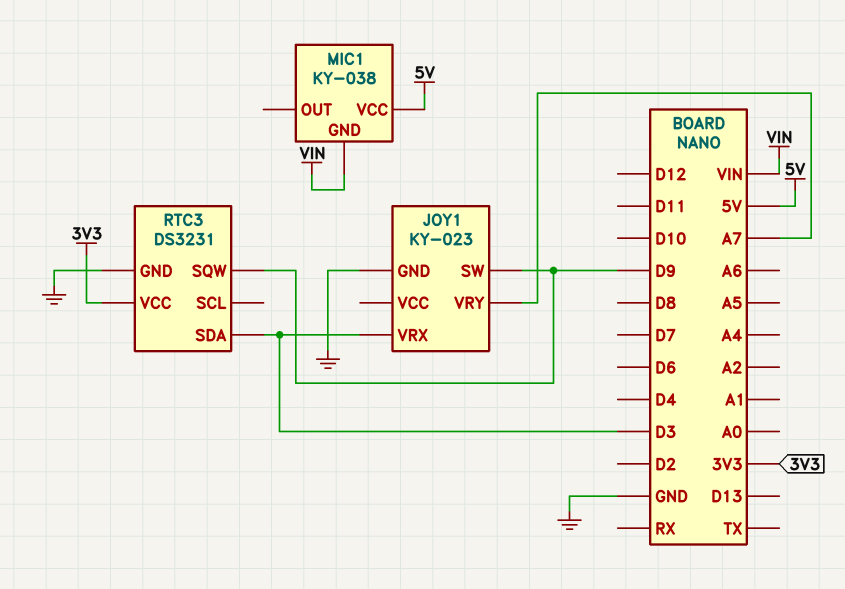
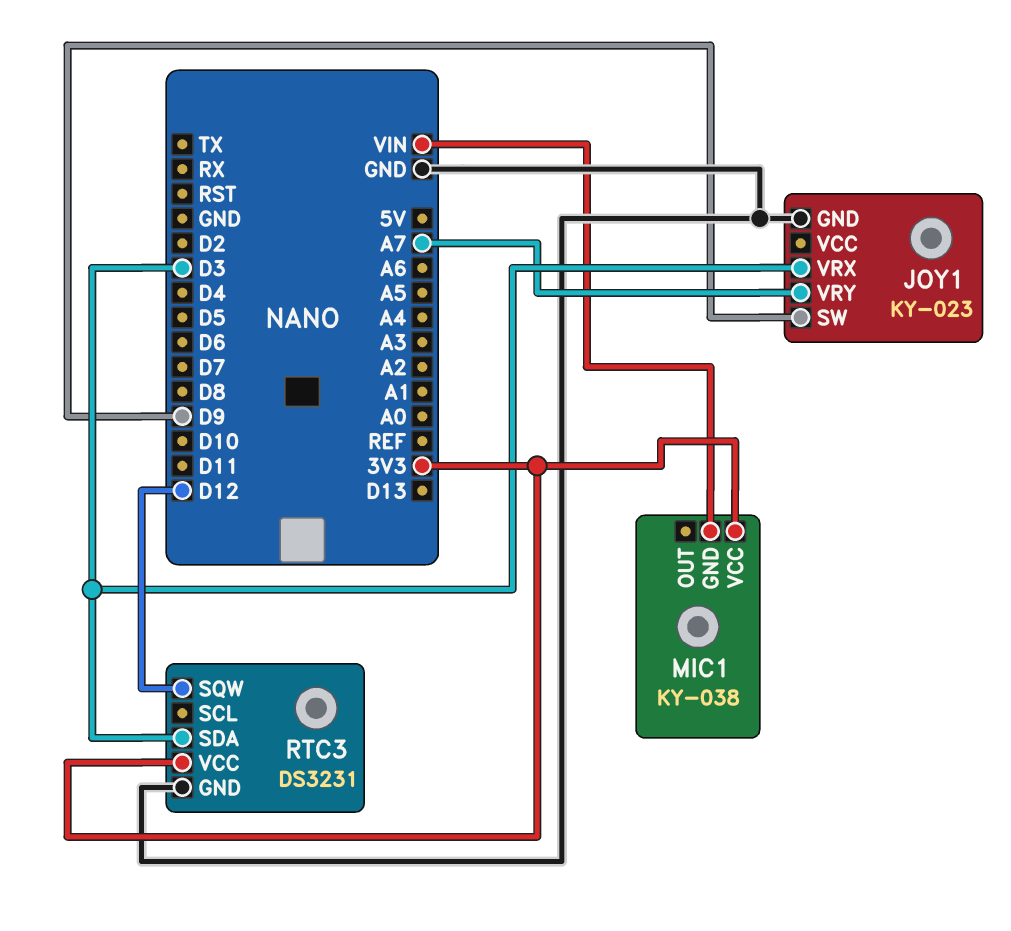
MIC1 pin VCC: 5V -> 3V3
RTC3 pin SQW: D9 -> D12

